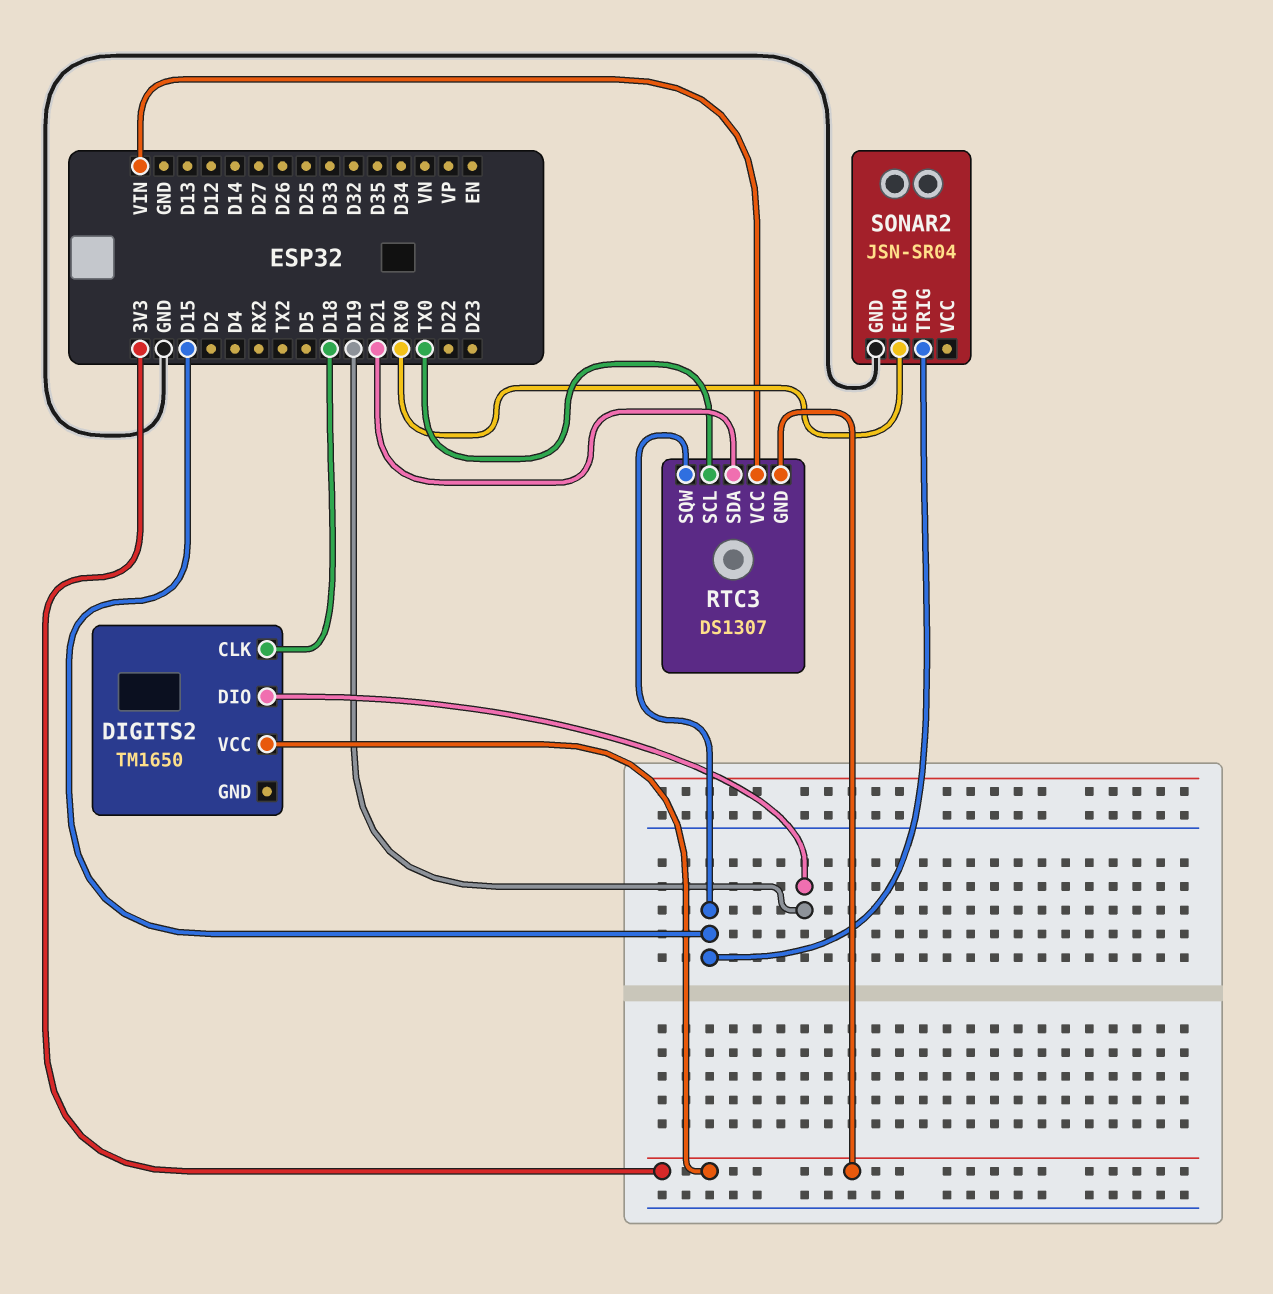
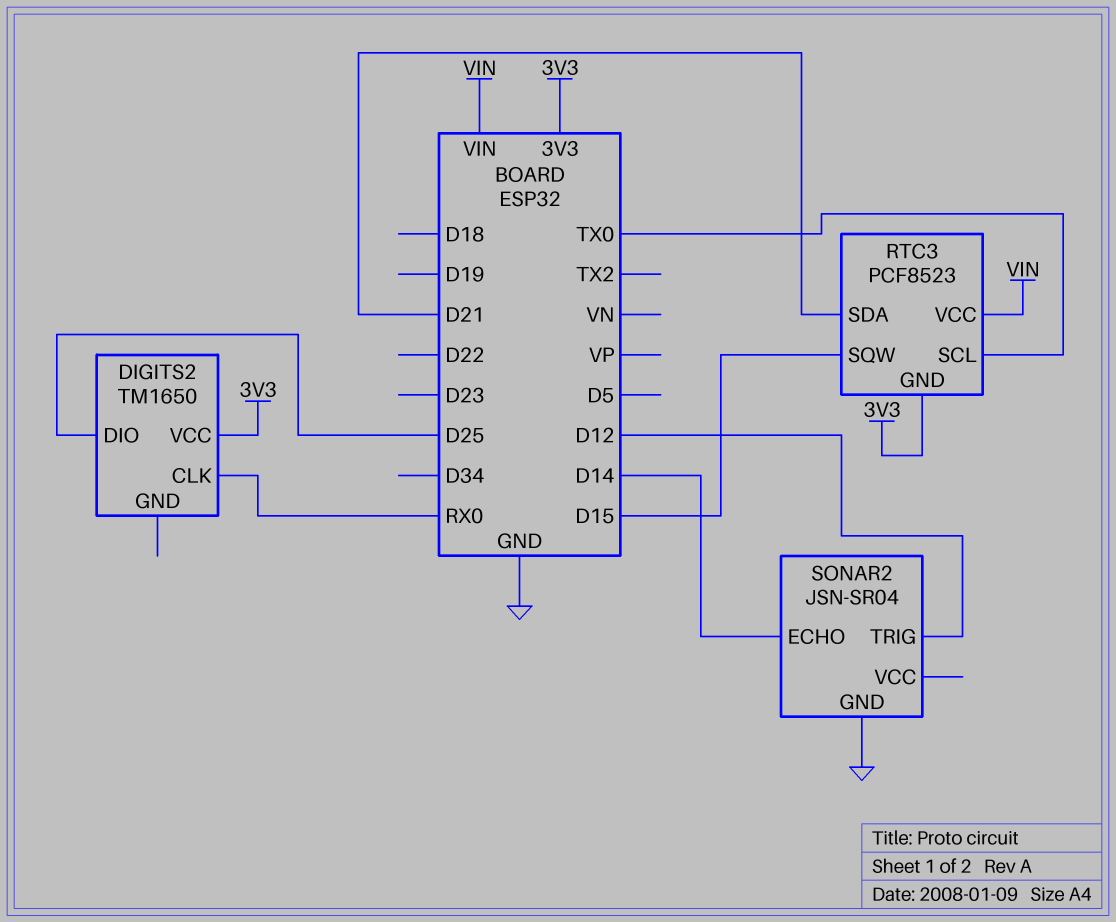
DIGITS2 pin CLK: D18 -> RX0
DIGITS2 pin DIO: D19 -> D25
RTC3: DS1307 -> PCF8523
SONAR2 pin ECHO: RX0 -> D14
SONAR2 pin TRIG: D15 -> D12

